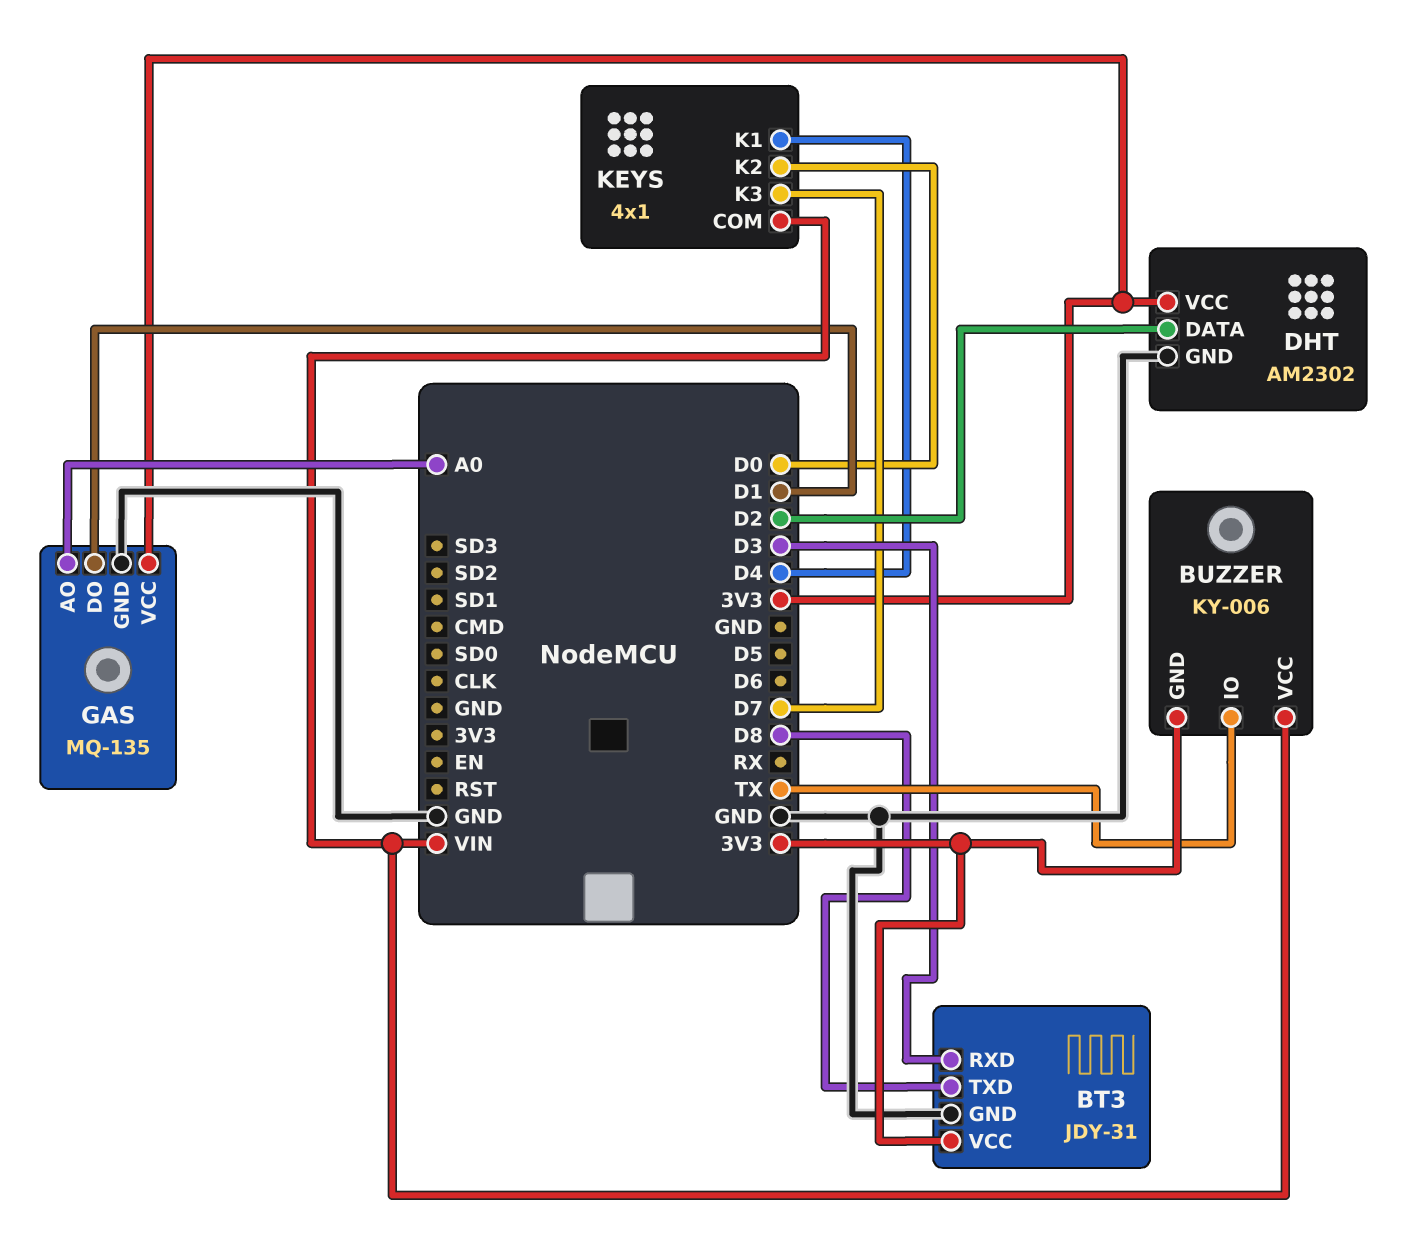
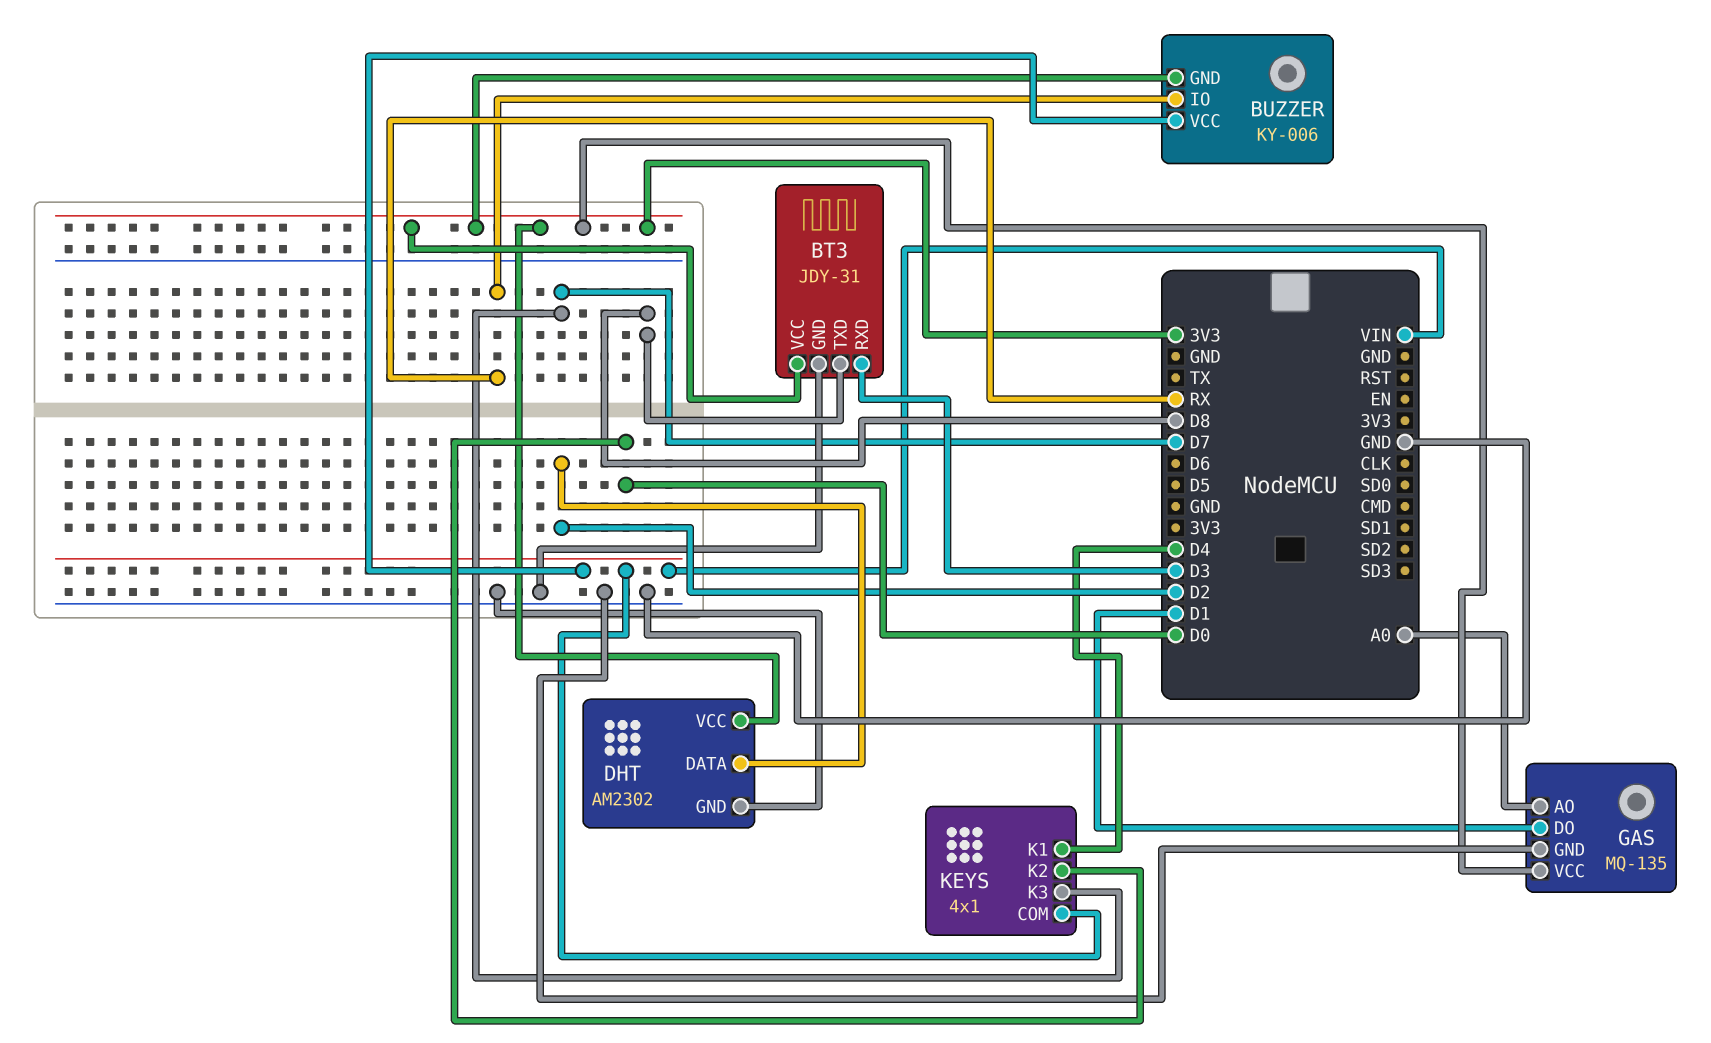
BUZZER pin IO: TX -> RX

